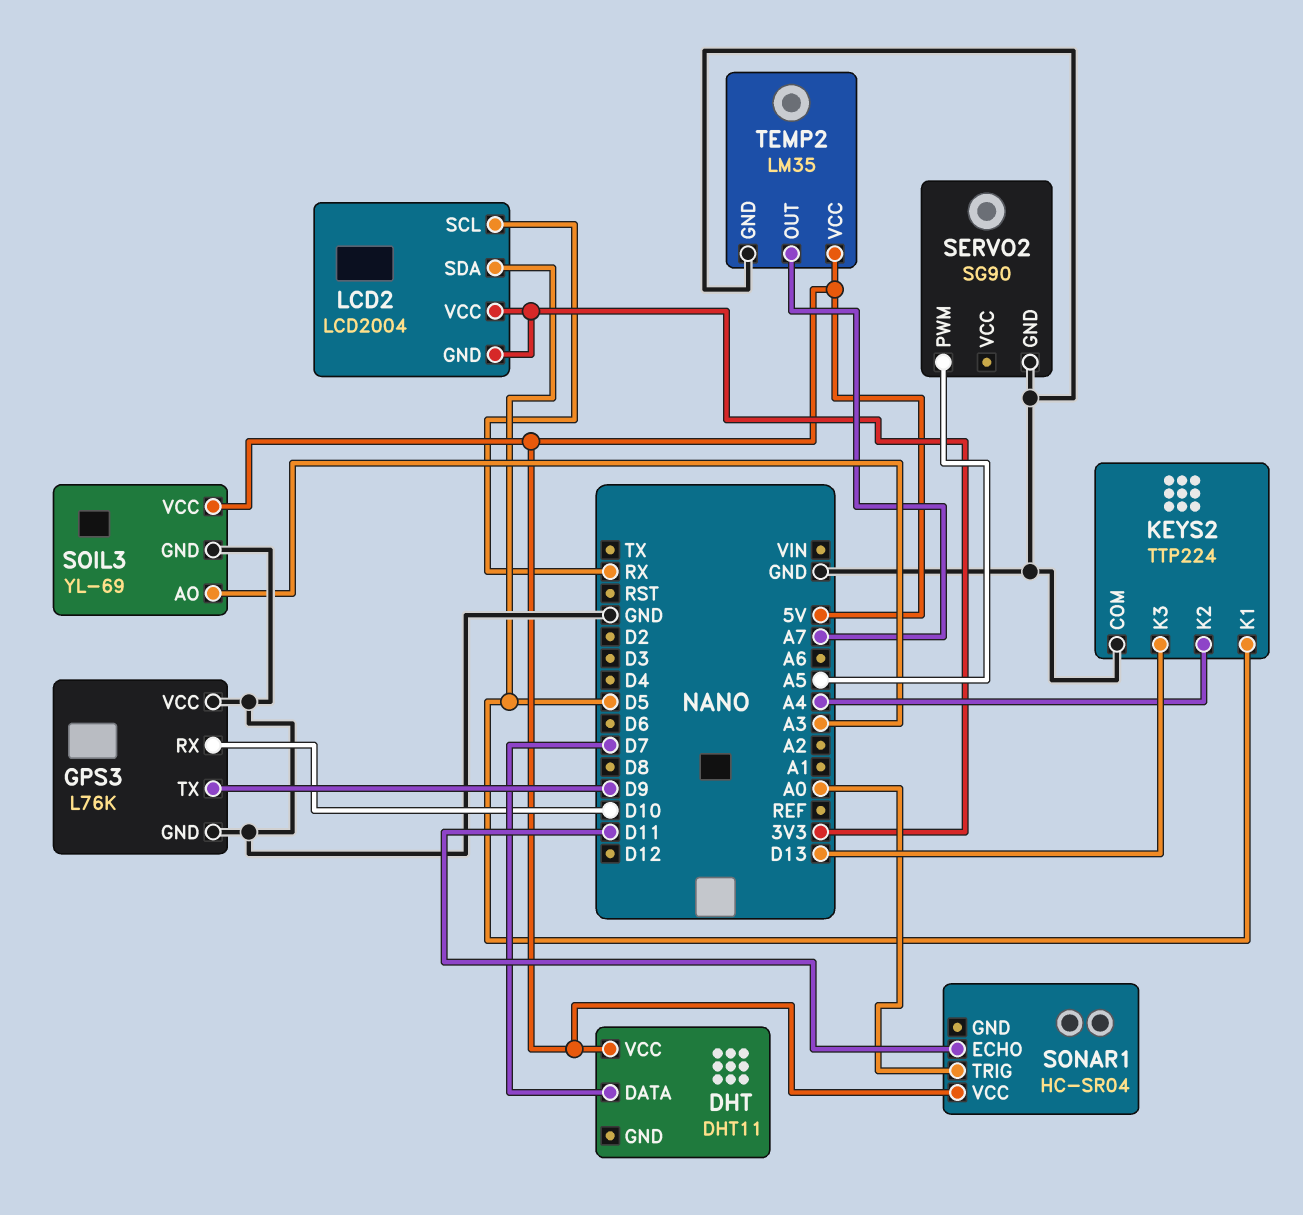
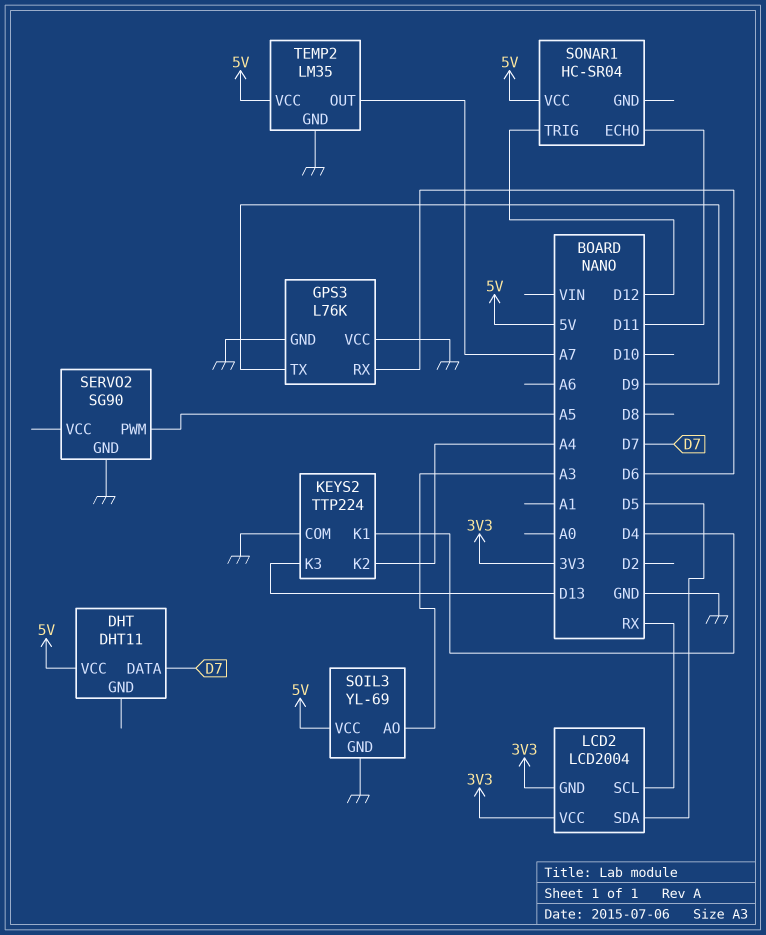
GPS3 pin RX: D10 -> D6
KEYS2 pin K1: D5 -> D4
SONAR1 pin TRIG: A0 -> D12

